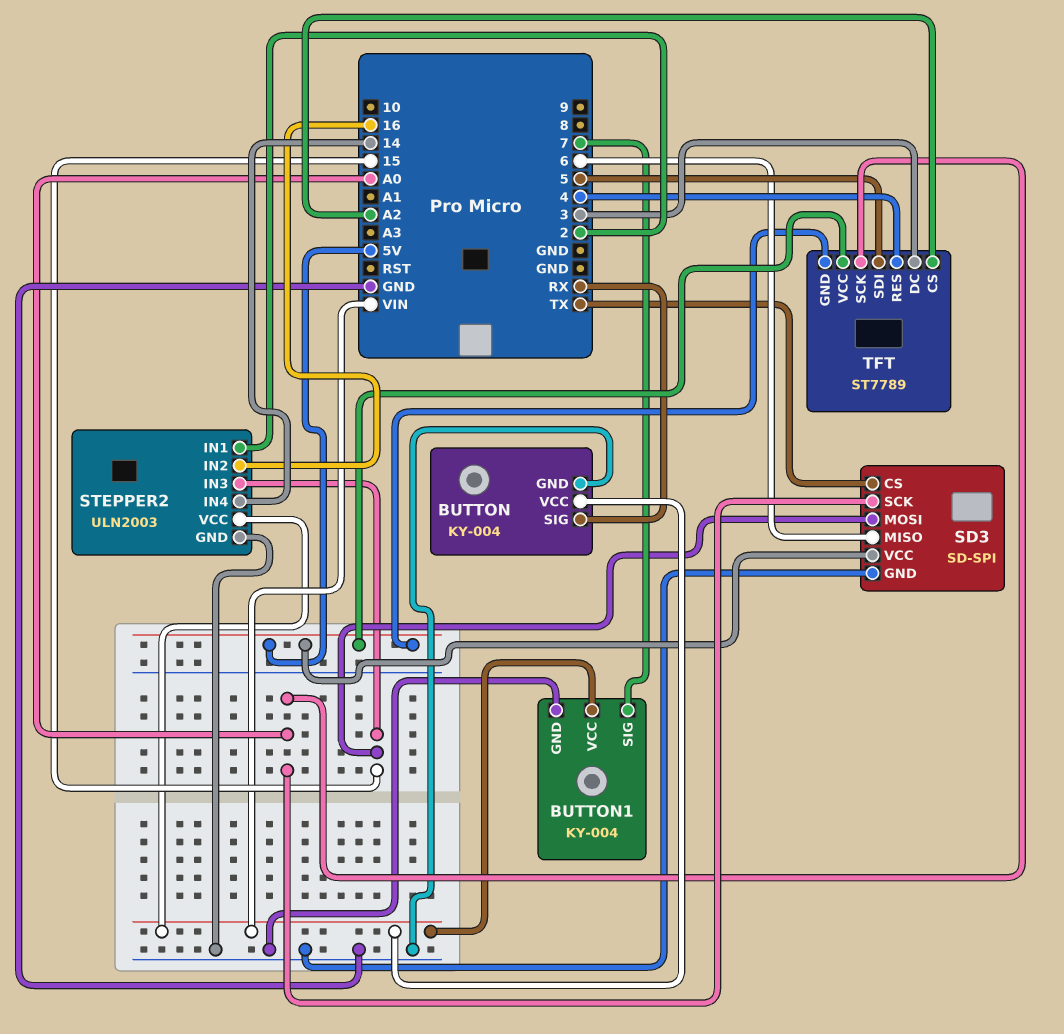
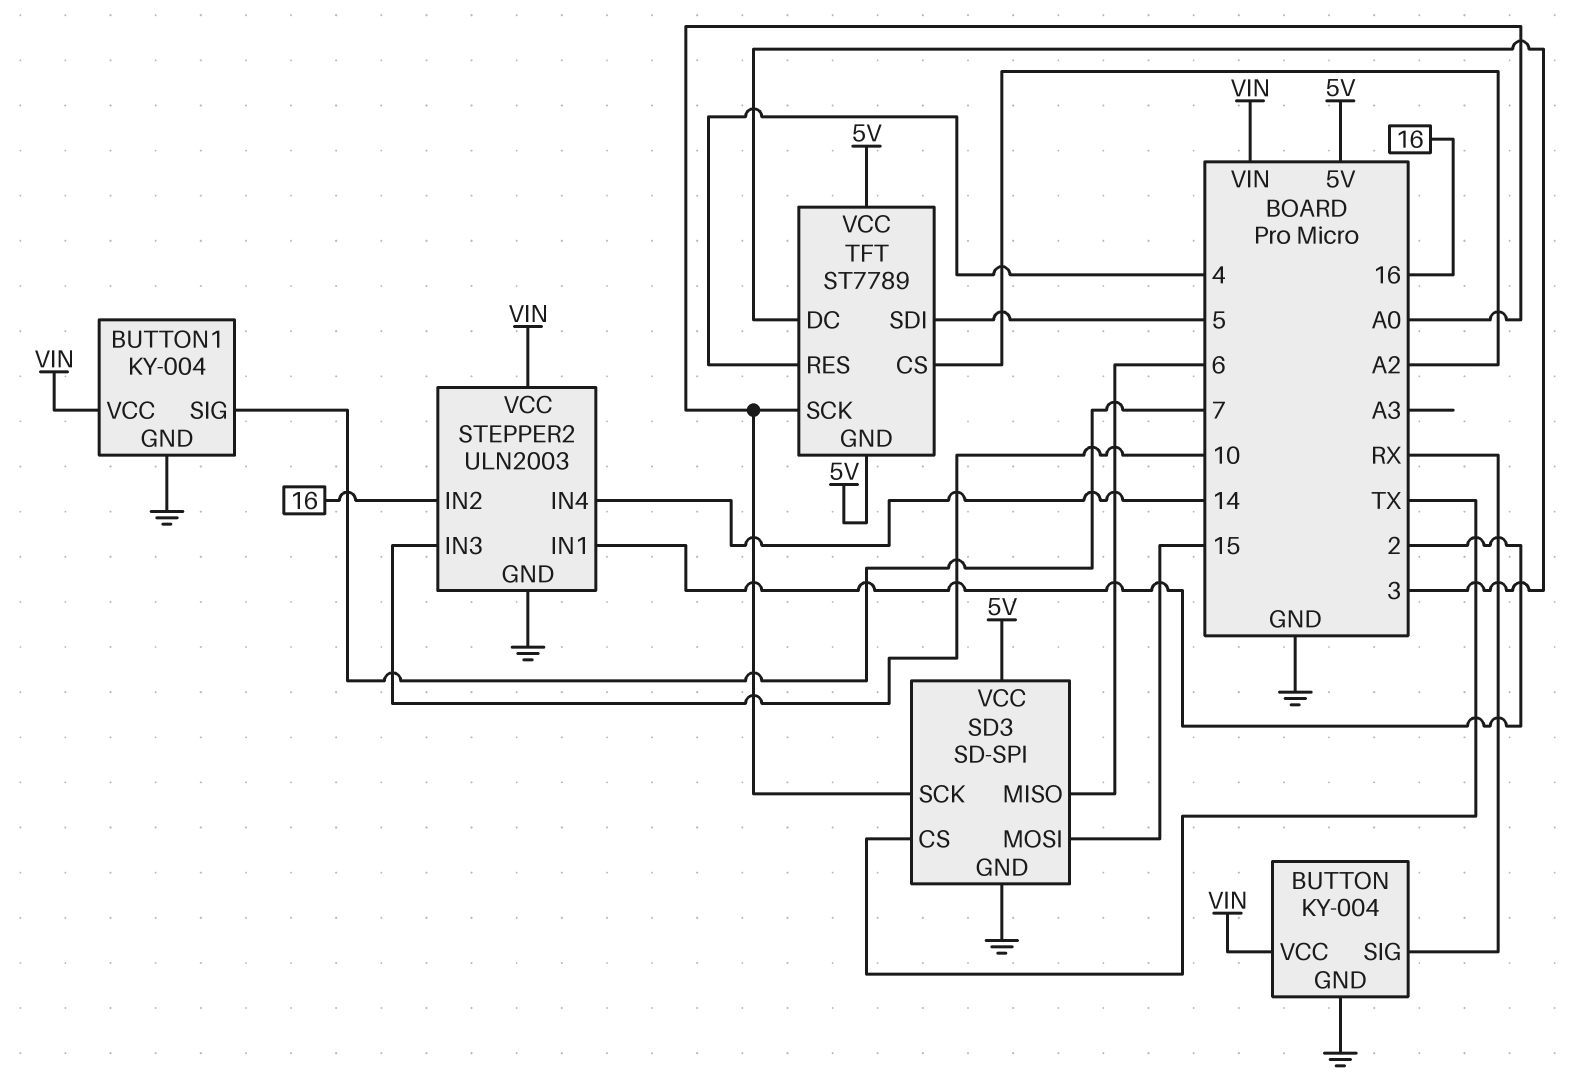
STEPPER2 pin IN3: 15 -> 10

